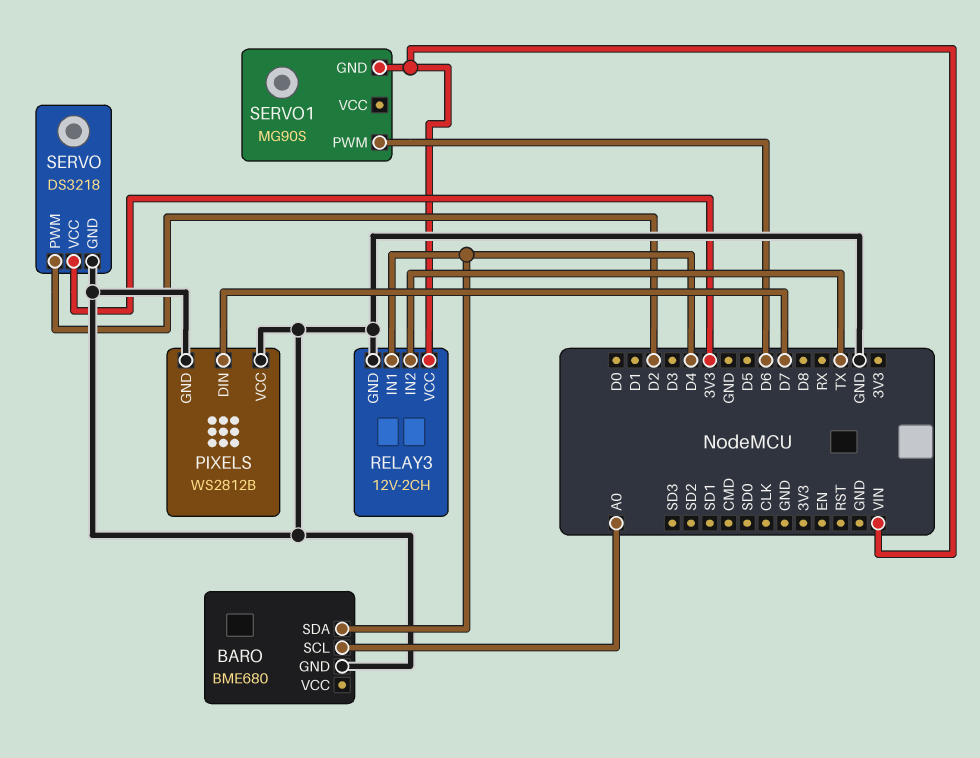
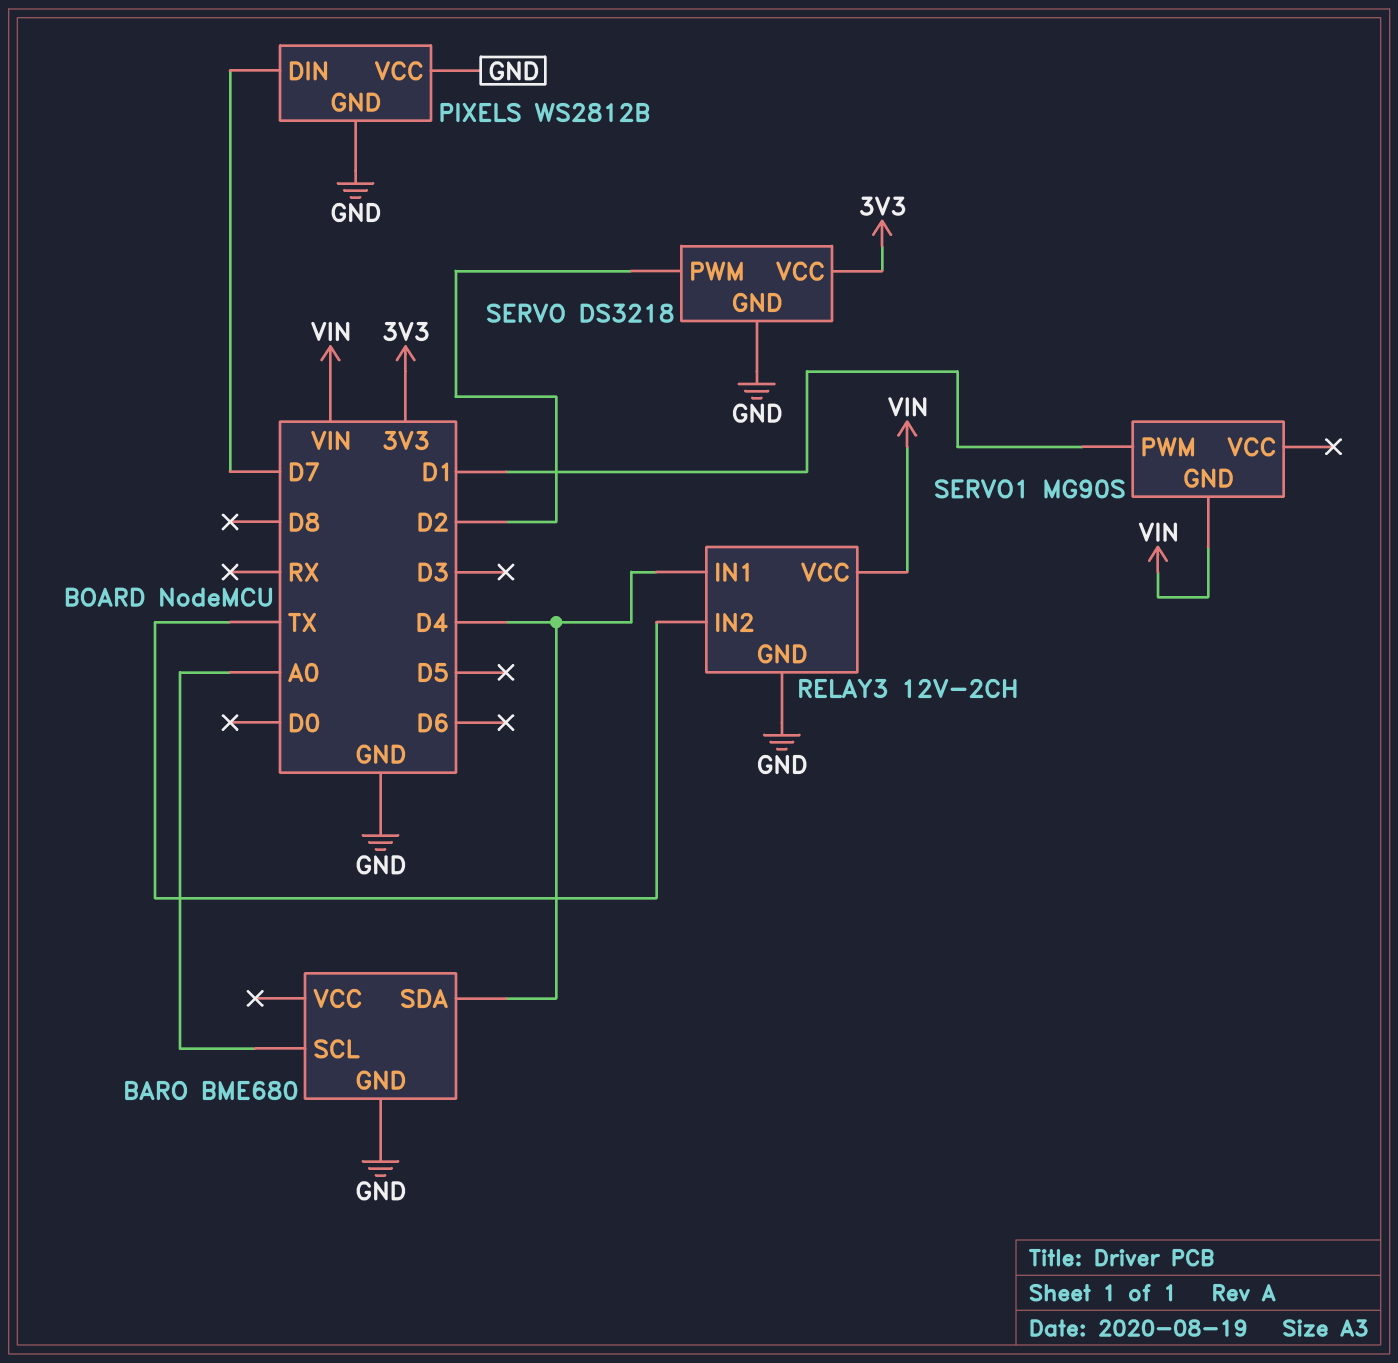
SERVO1 pin PWM: D6 -> D1

